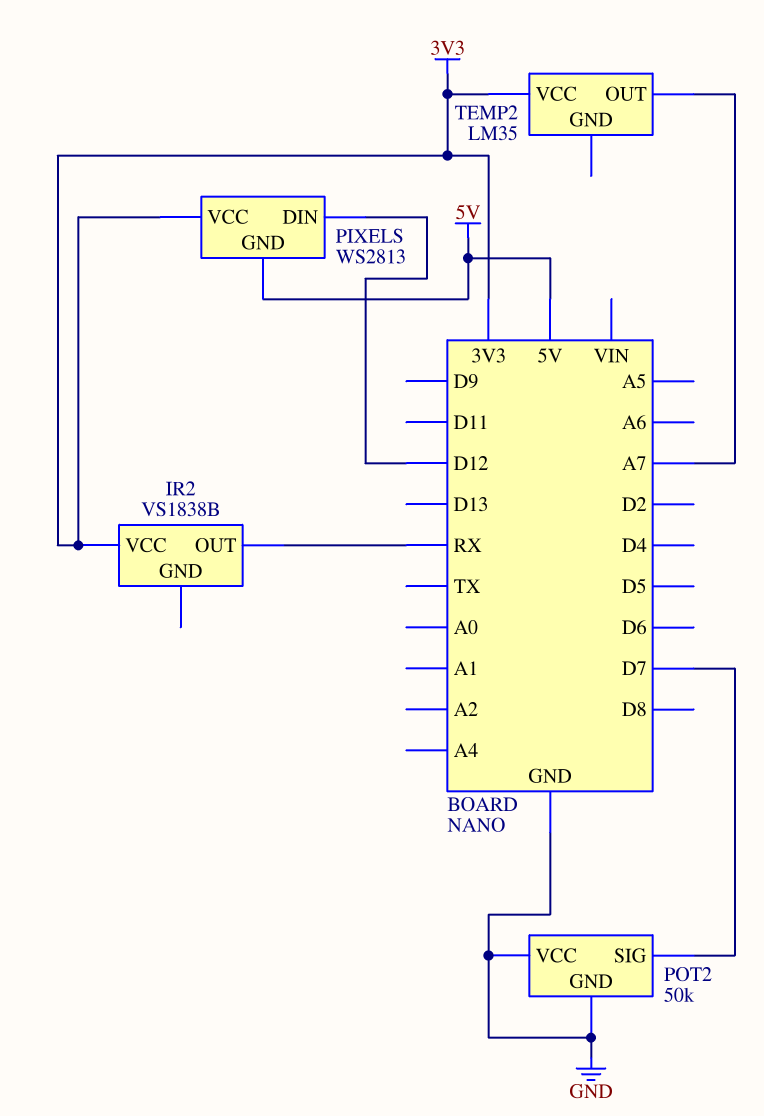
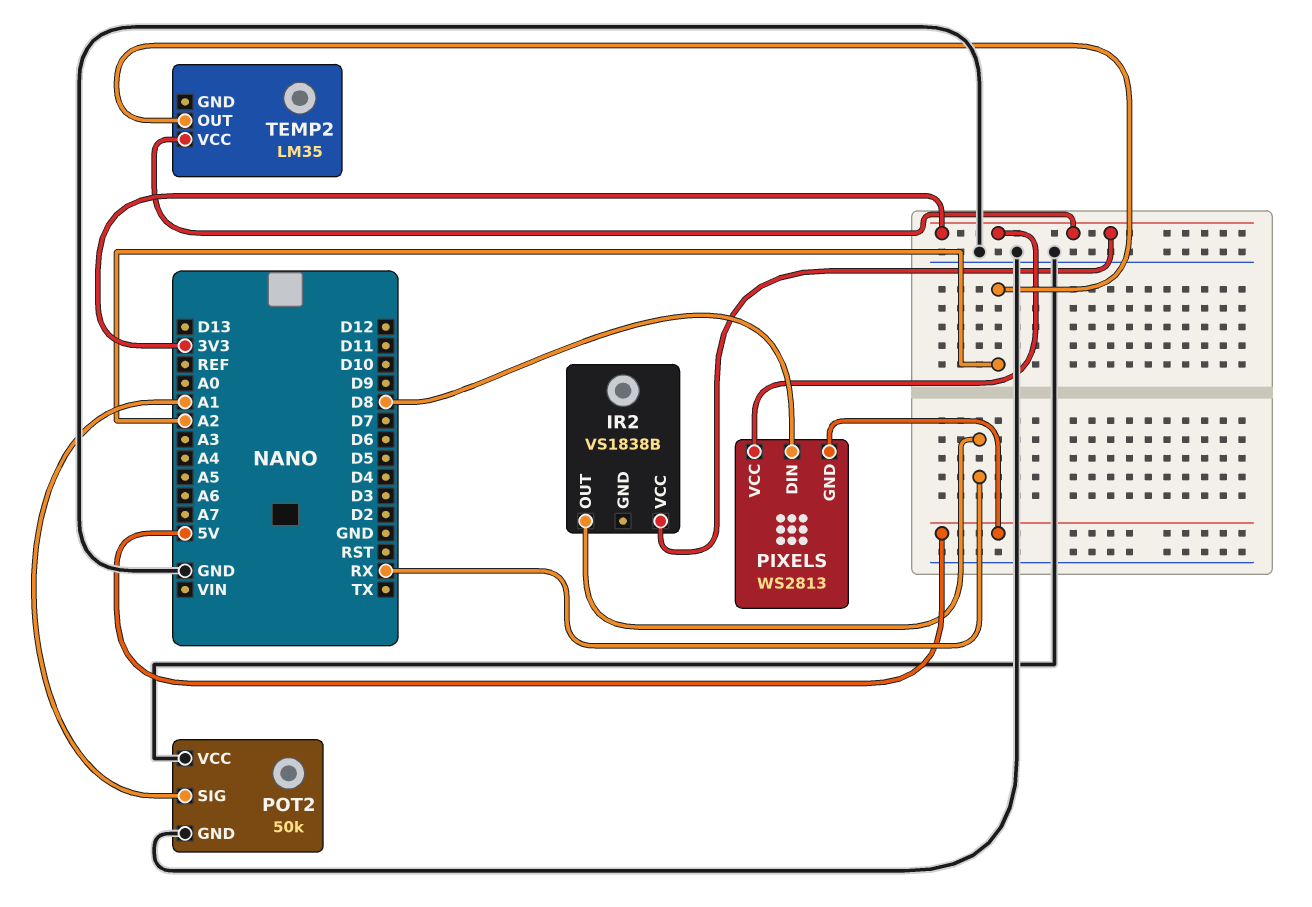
PIXELS pin DIN: D12 -> D8
POT2 pin SIG: D7 -> A1
TEMP2 pin OUT: A7 -> A2

